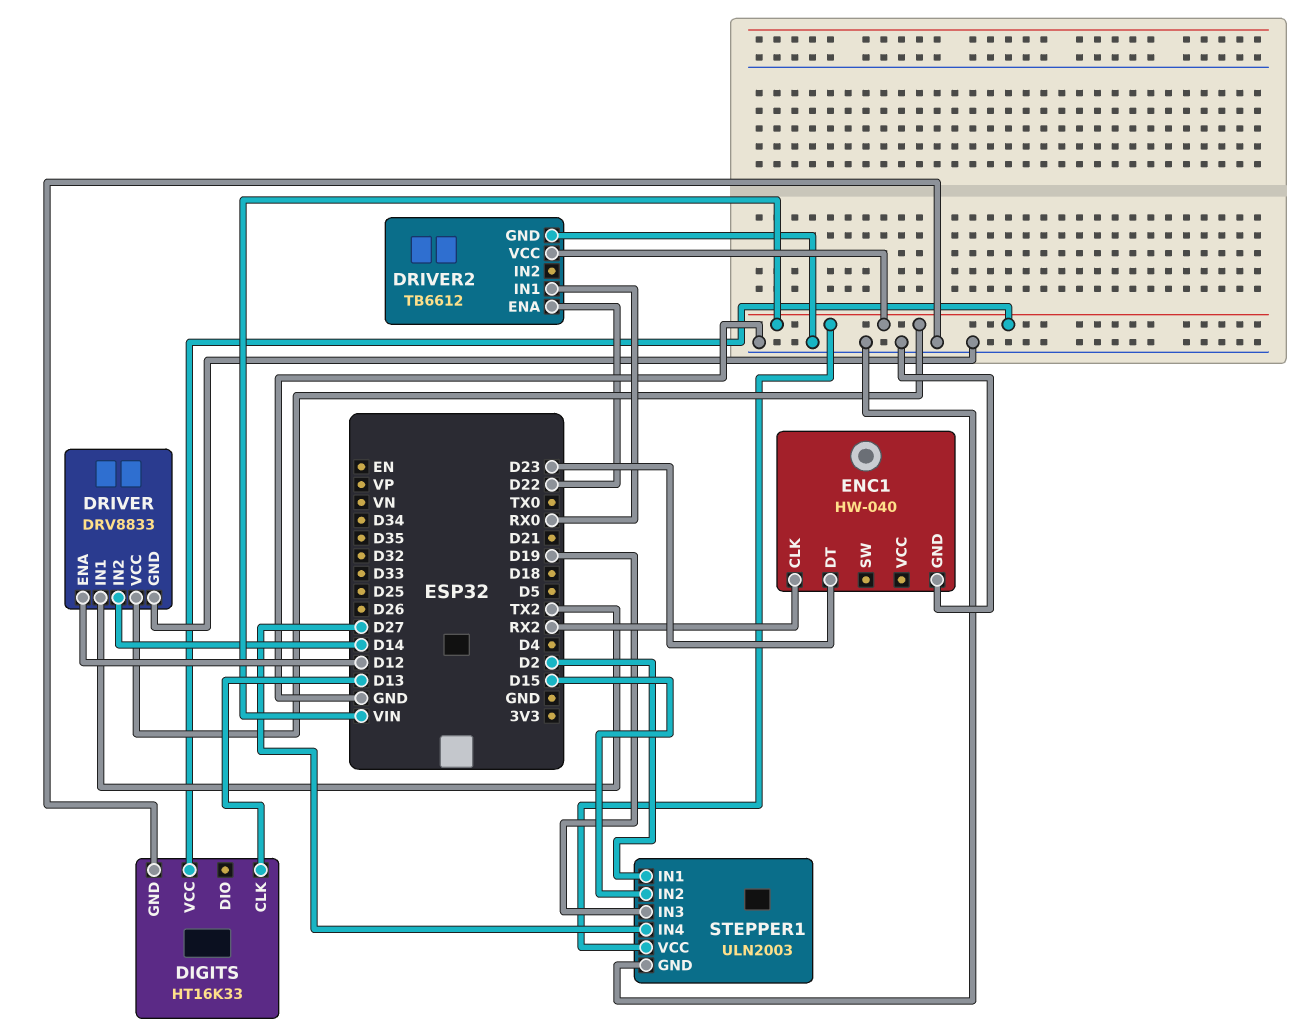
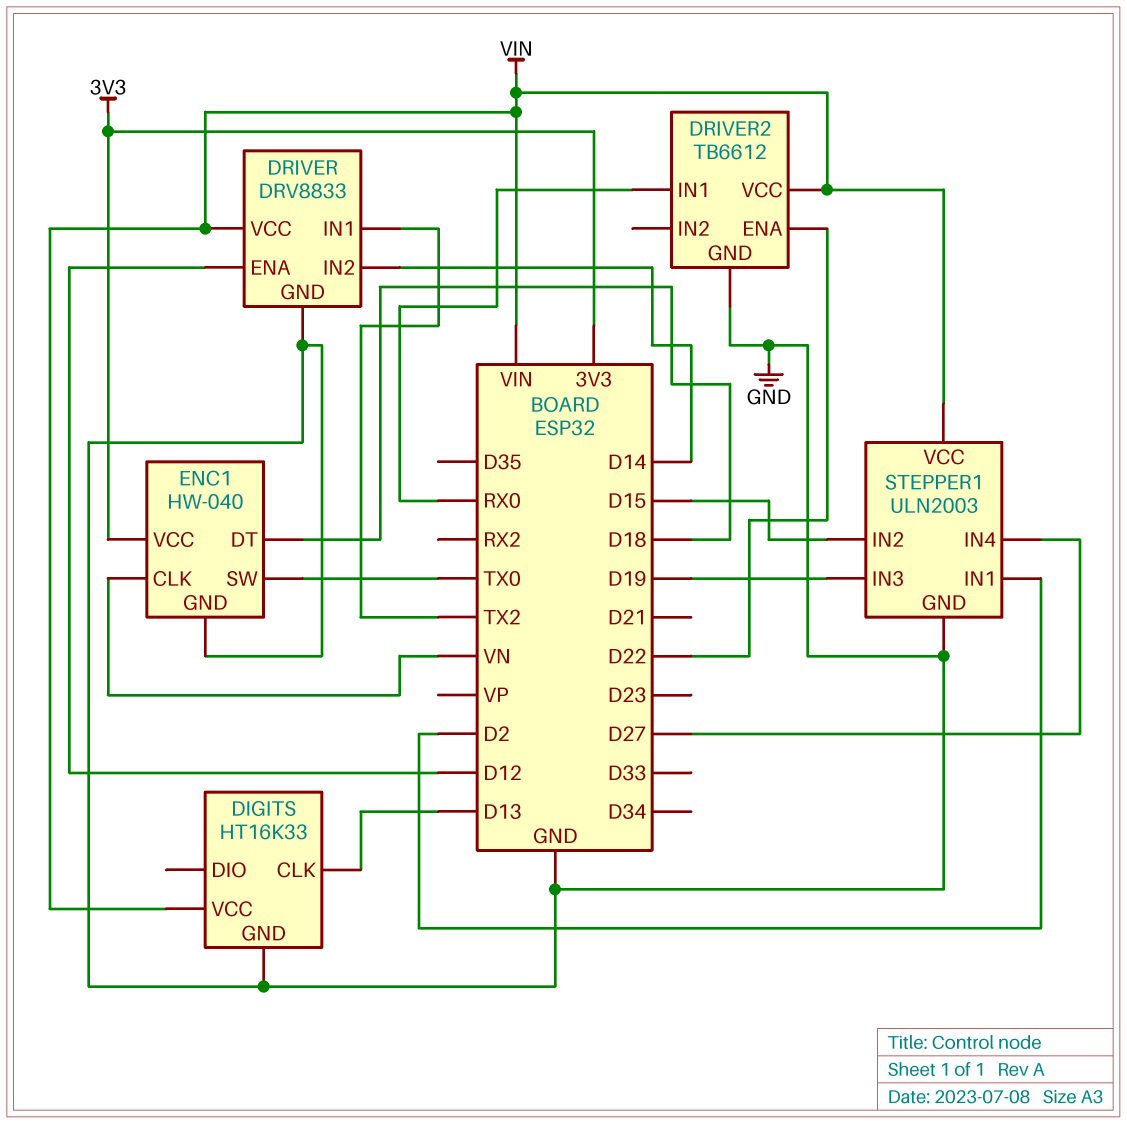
ENC1 pin CLK: RX2 -> VN
ENC1 pin DT: D23 -> D18
ENC1 pin SW: none -> TX0
ENC1 pin VCC: none -> 3V3

